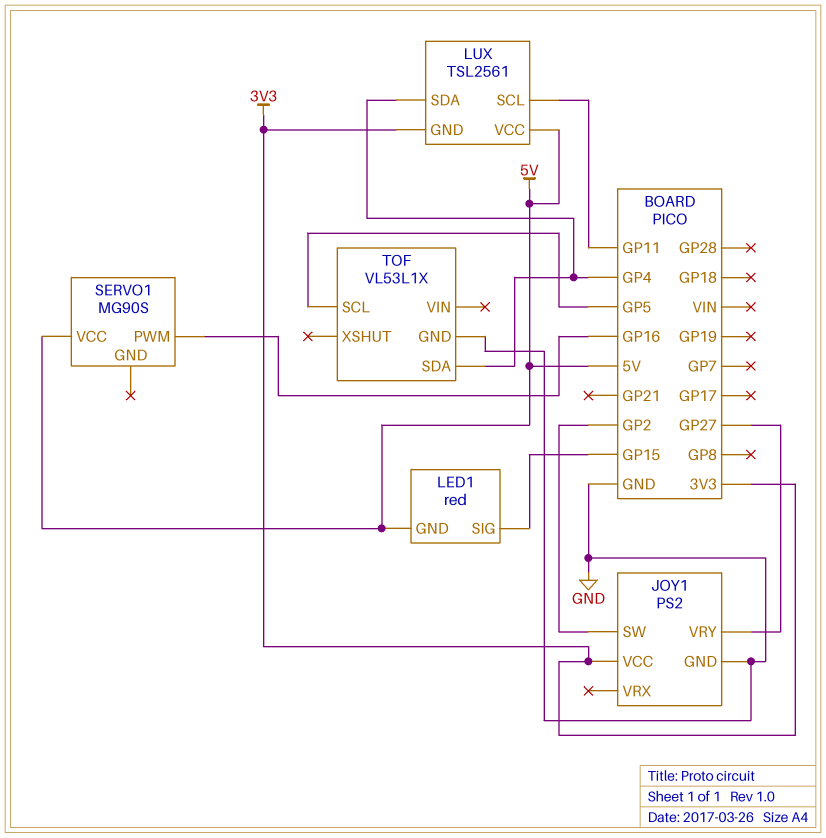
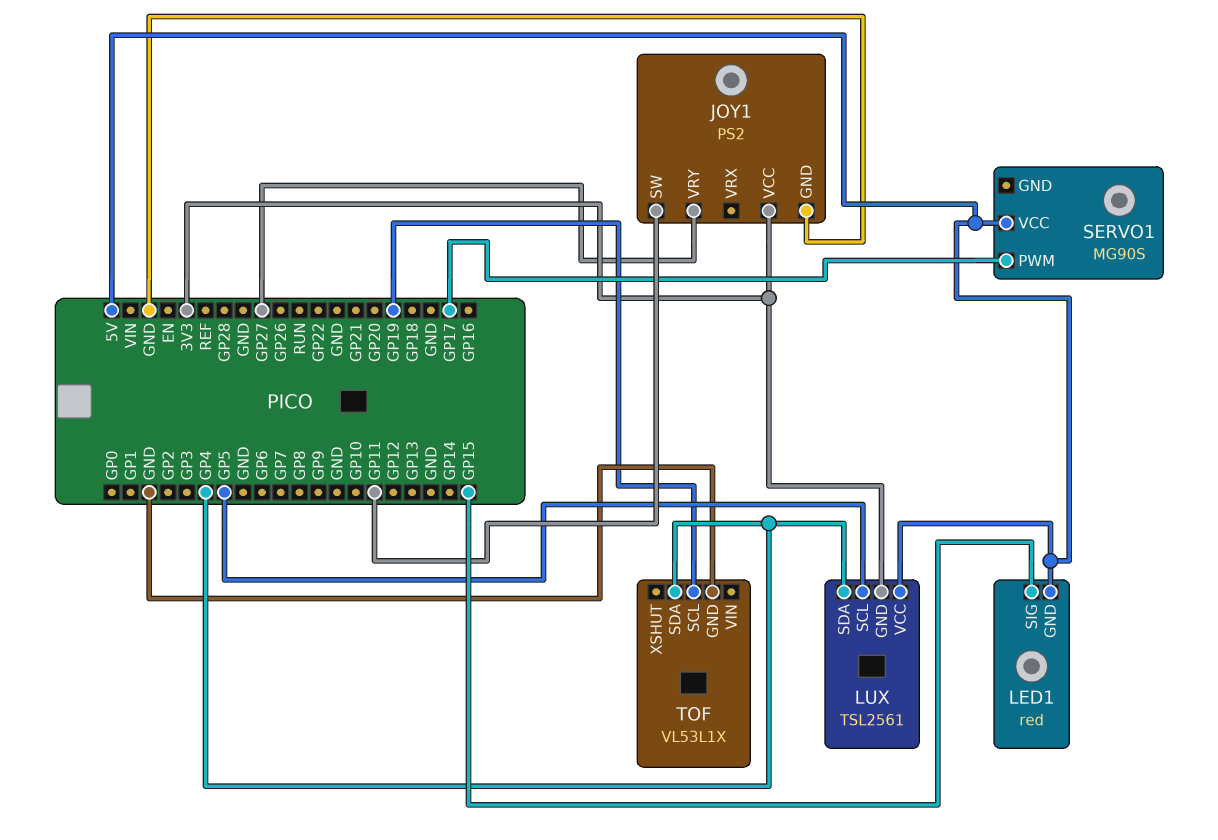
JOY1 pin SW: GP2 -> GP11
LUX pin SCL: GP11 -> GP5
SERVO1 pin PWM: GP16 -> GP17
TOF pin SCL: GP5 -> GP19

